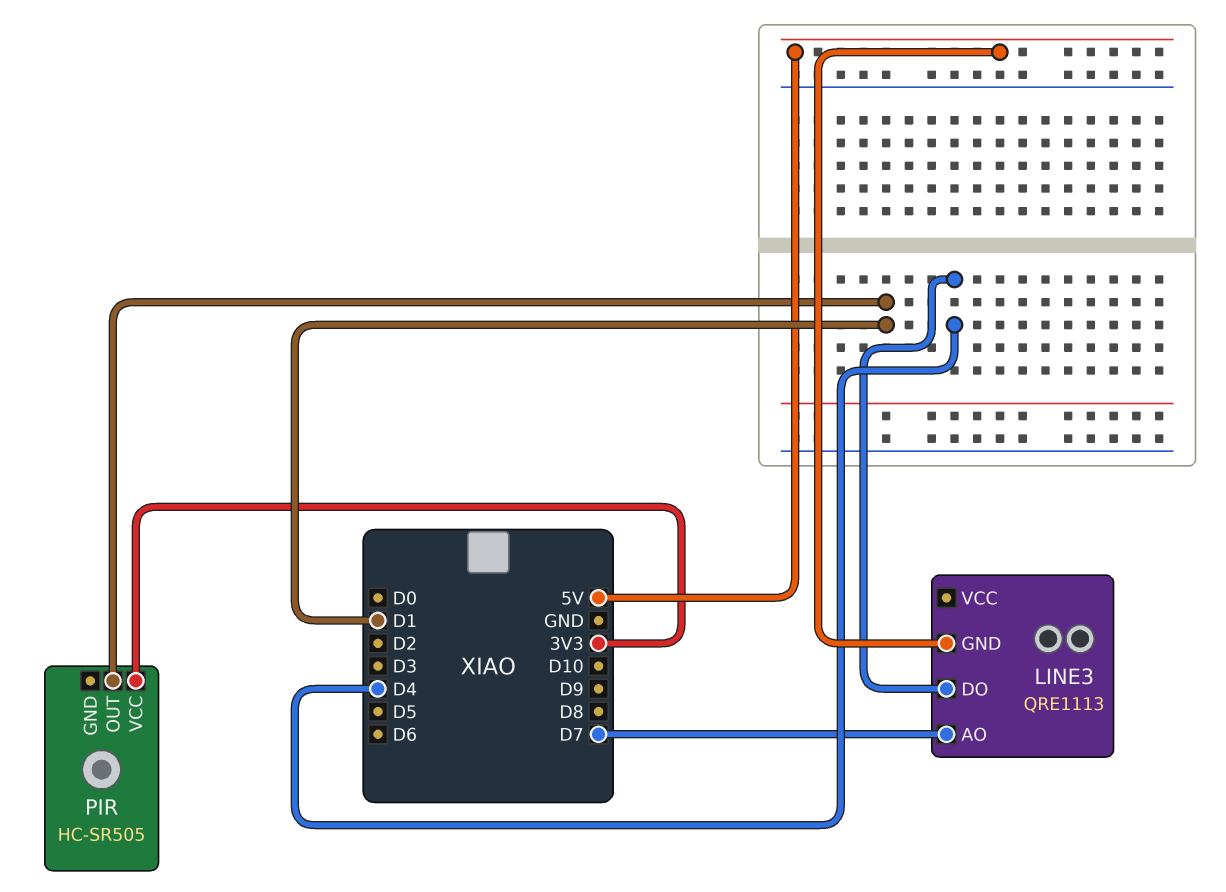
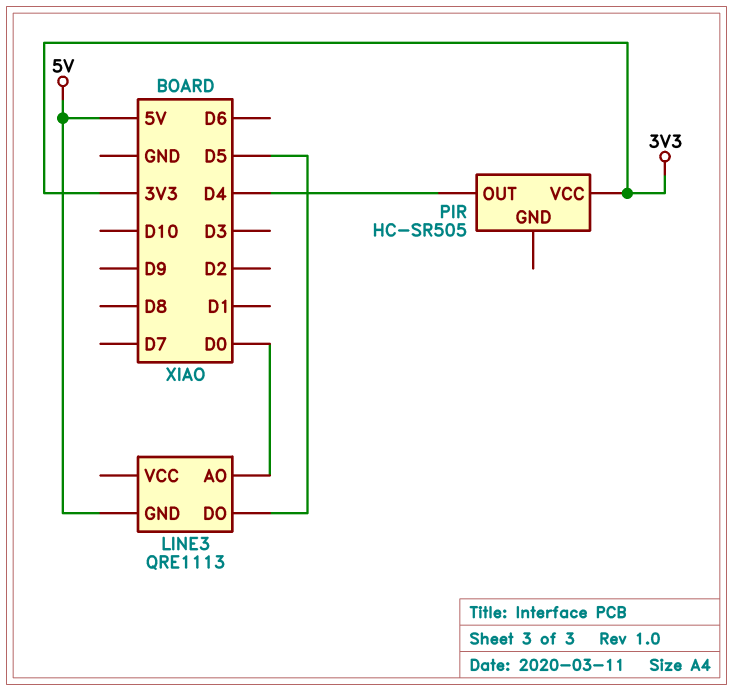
LINE3 pin AO: D7 -> D0
LINE3 pin DO: D4 -> D5
PIR pin OUT: D1 -> D4

